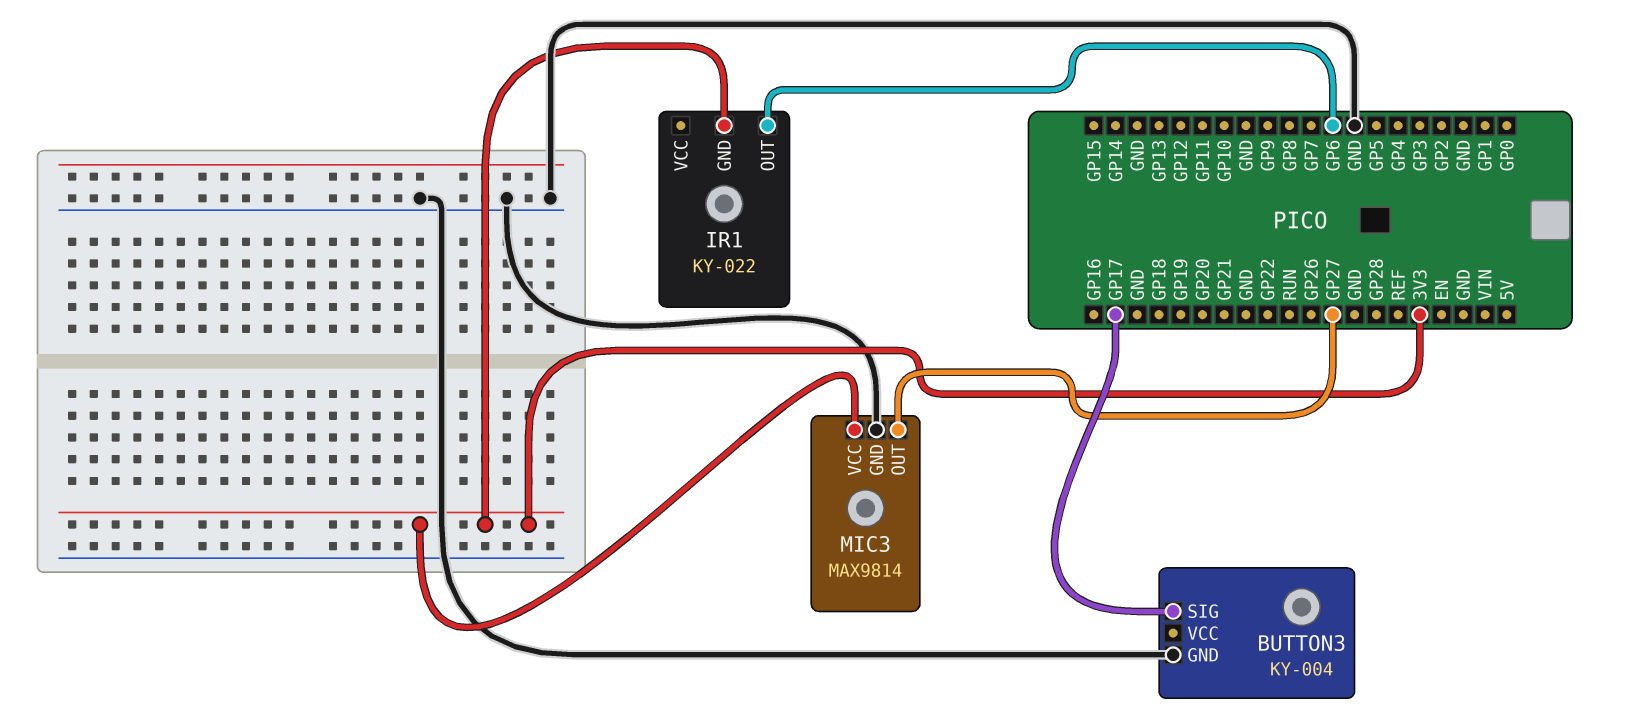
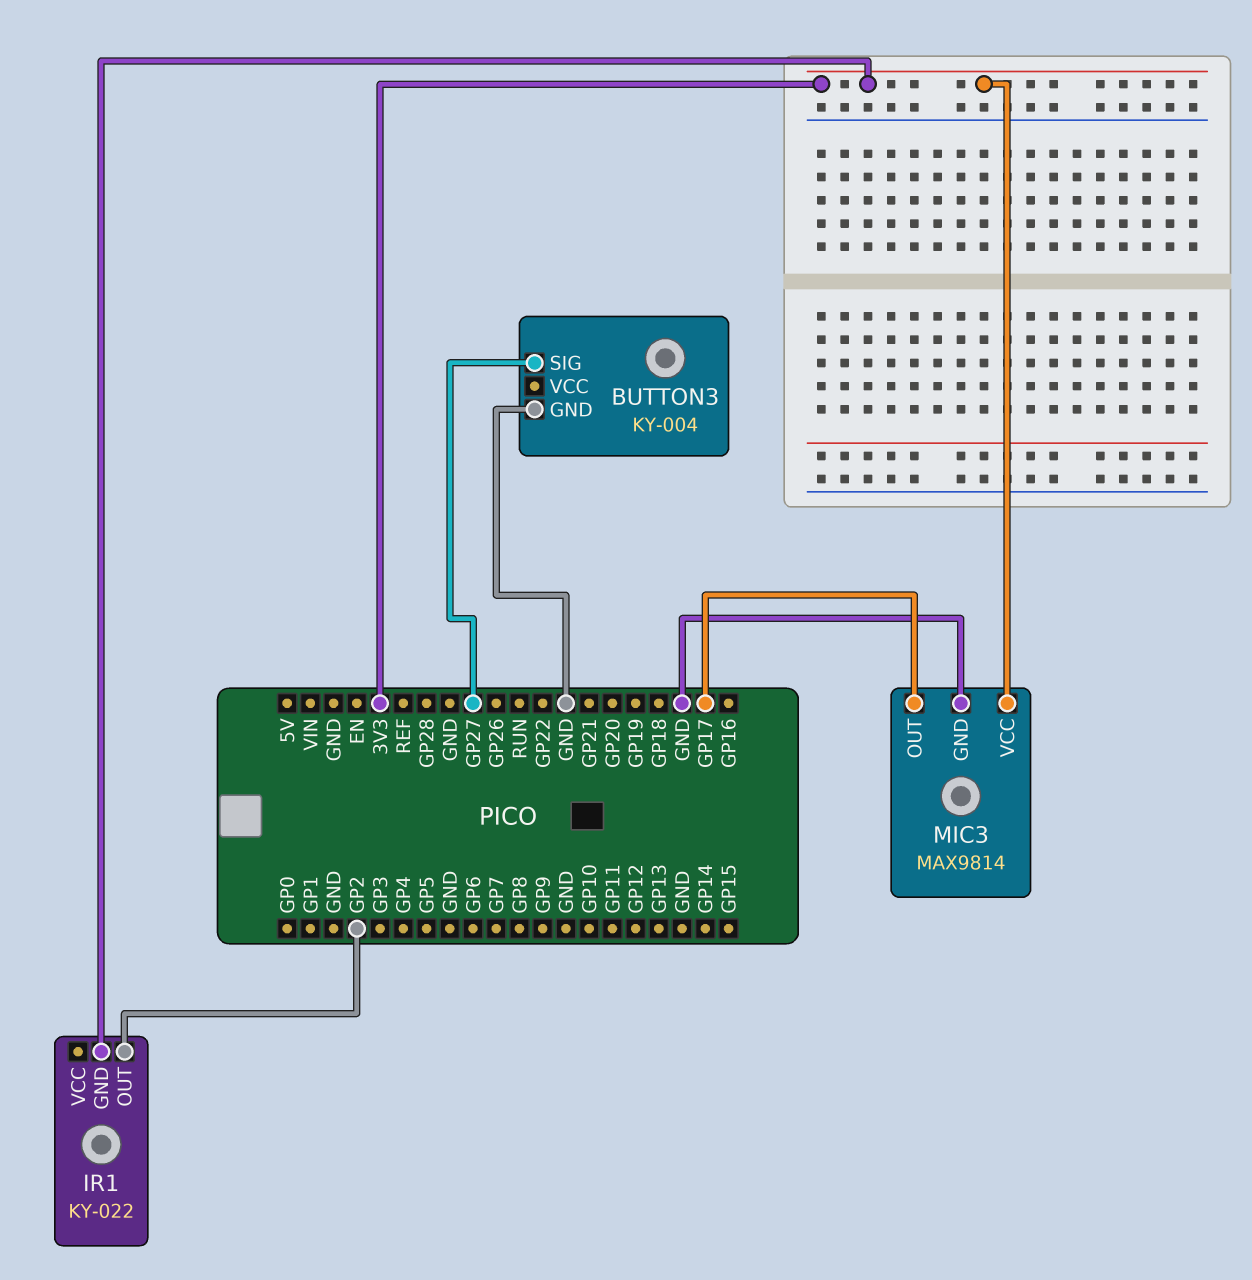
BUTTON3 pin SIG: GP17 -> GP27
IR1 pin OUT: GP6 -> GP2
MIC3 pin OUT: GP27 -> GP17

